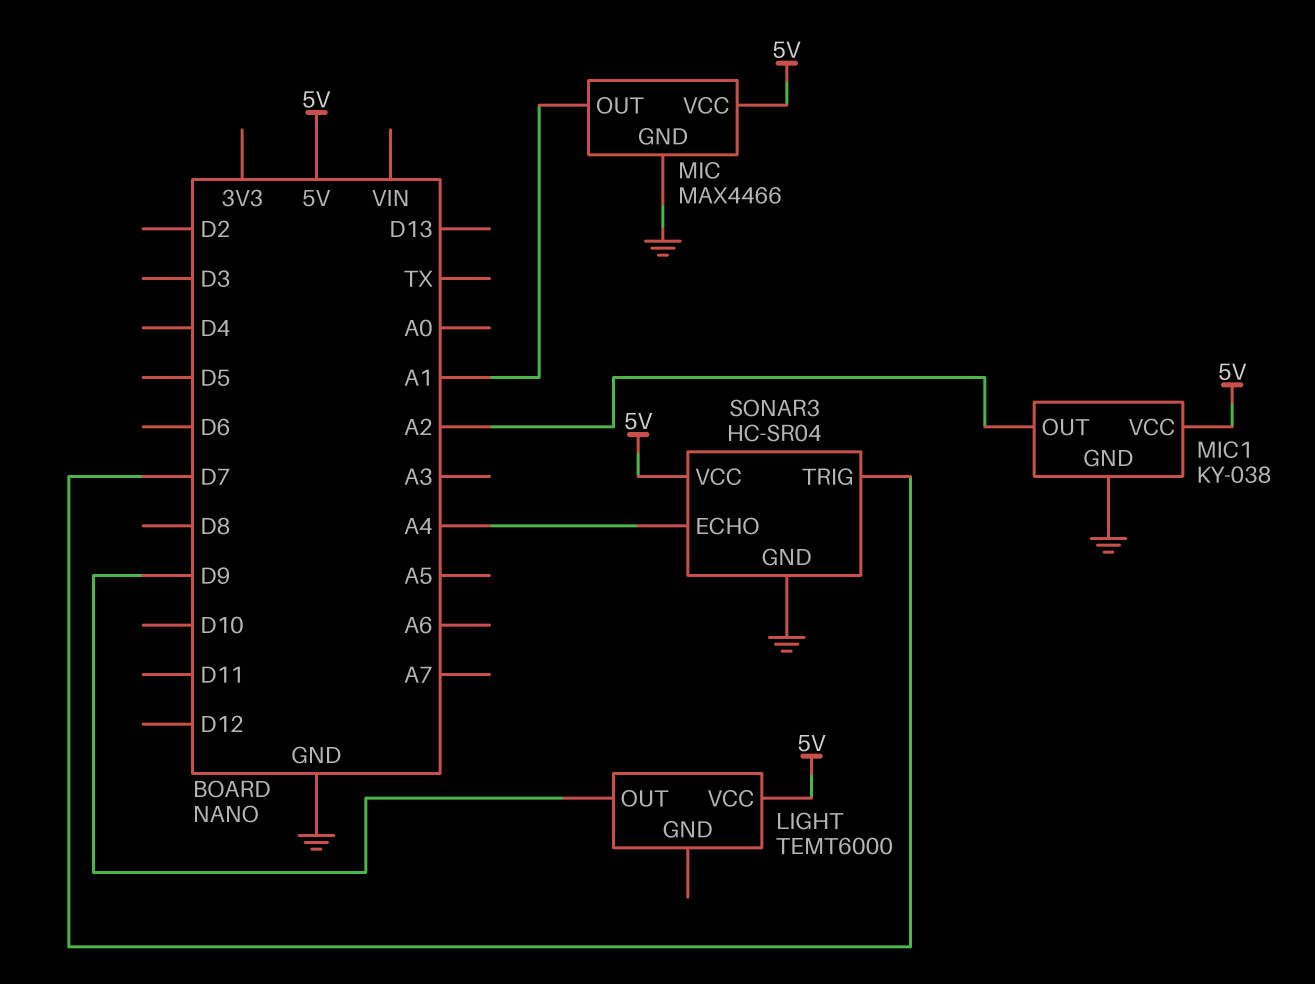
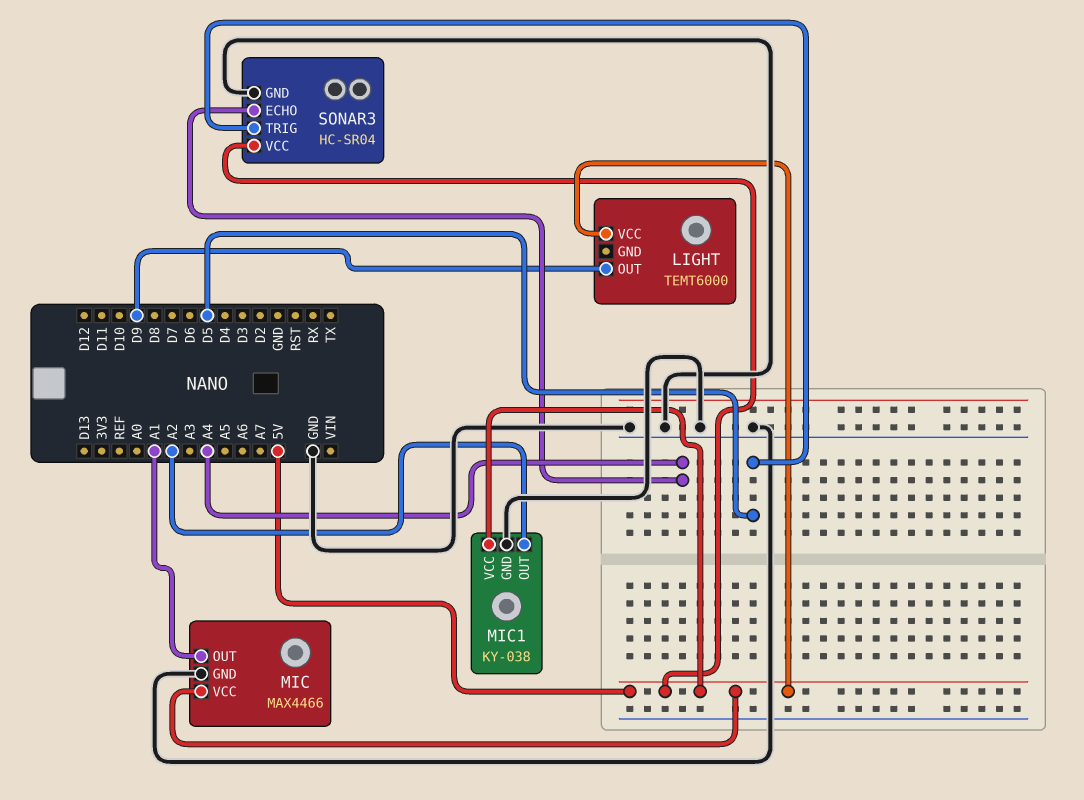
SONAR3 pin TRIG: D7 -> D5

